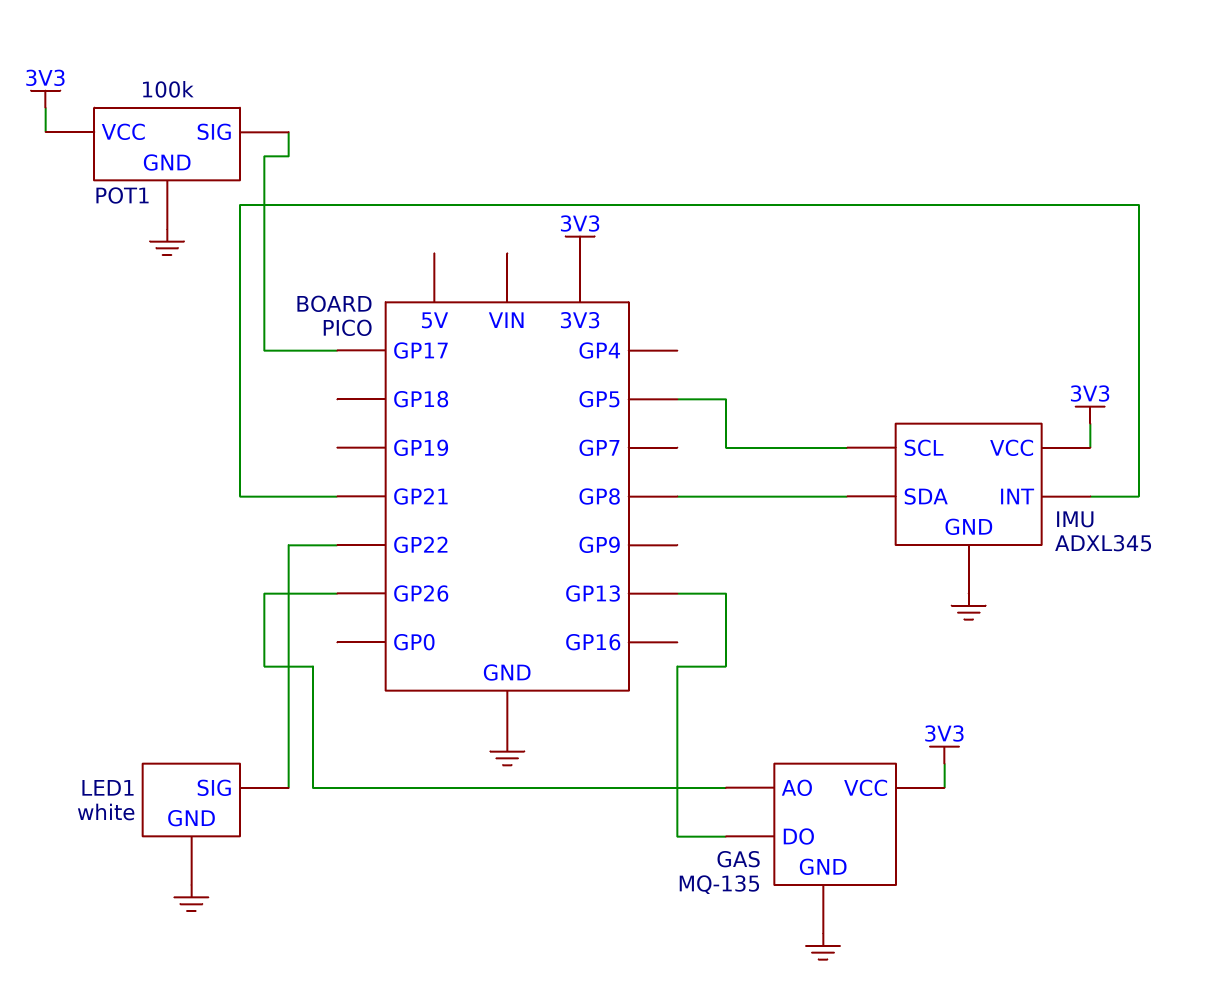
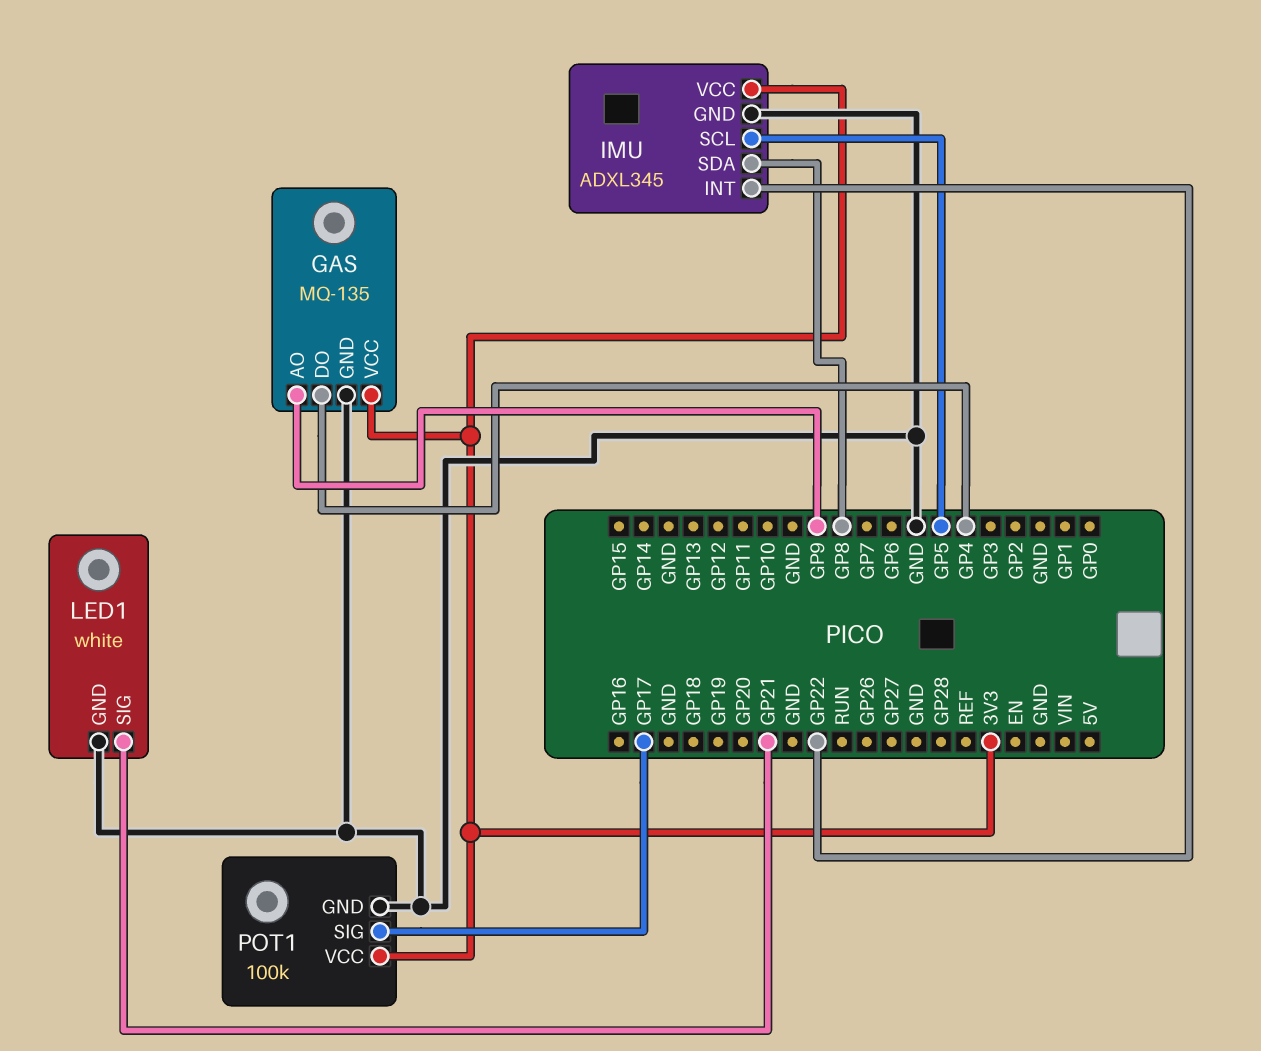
GAS pin AO: GP26 -> GP9
GAS pin DO: GP13 -> GP4
IMU pin INT: GP21 -> GP22
LED1 pin SIG: GP22 -> GP21

